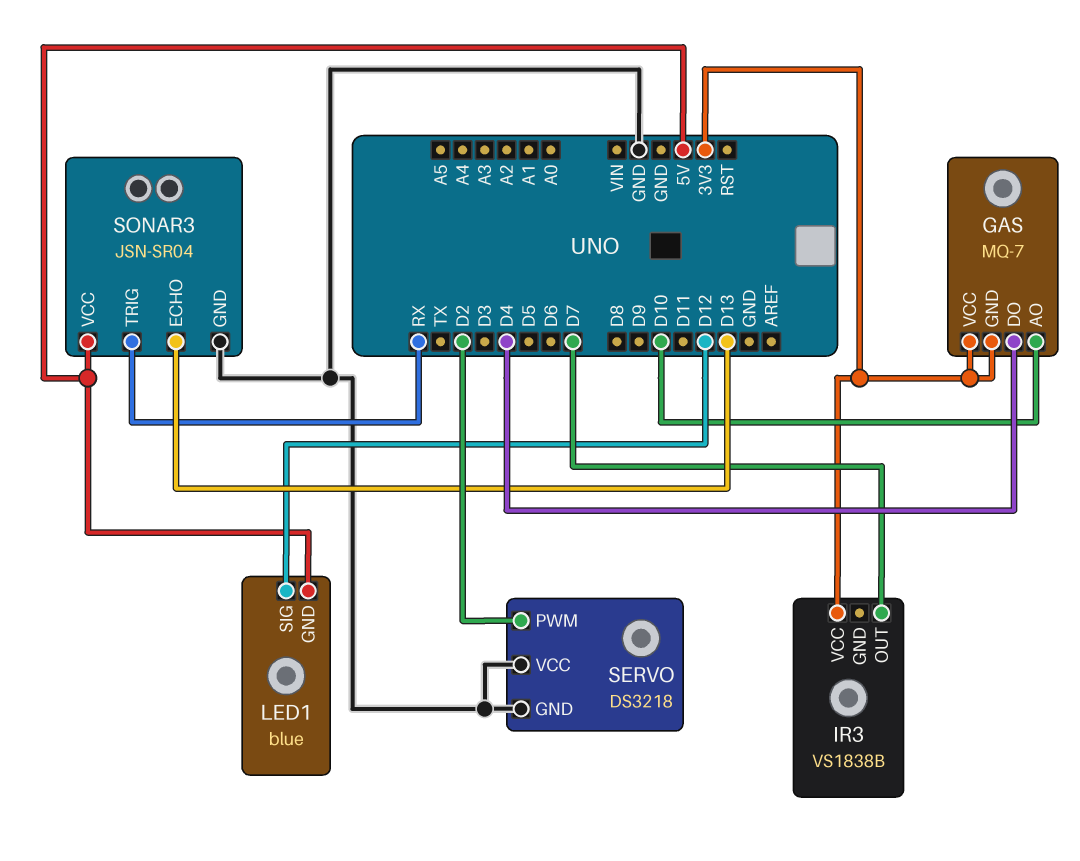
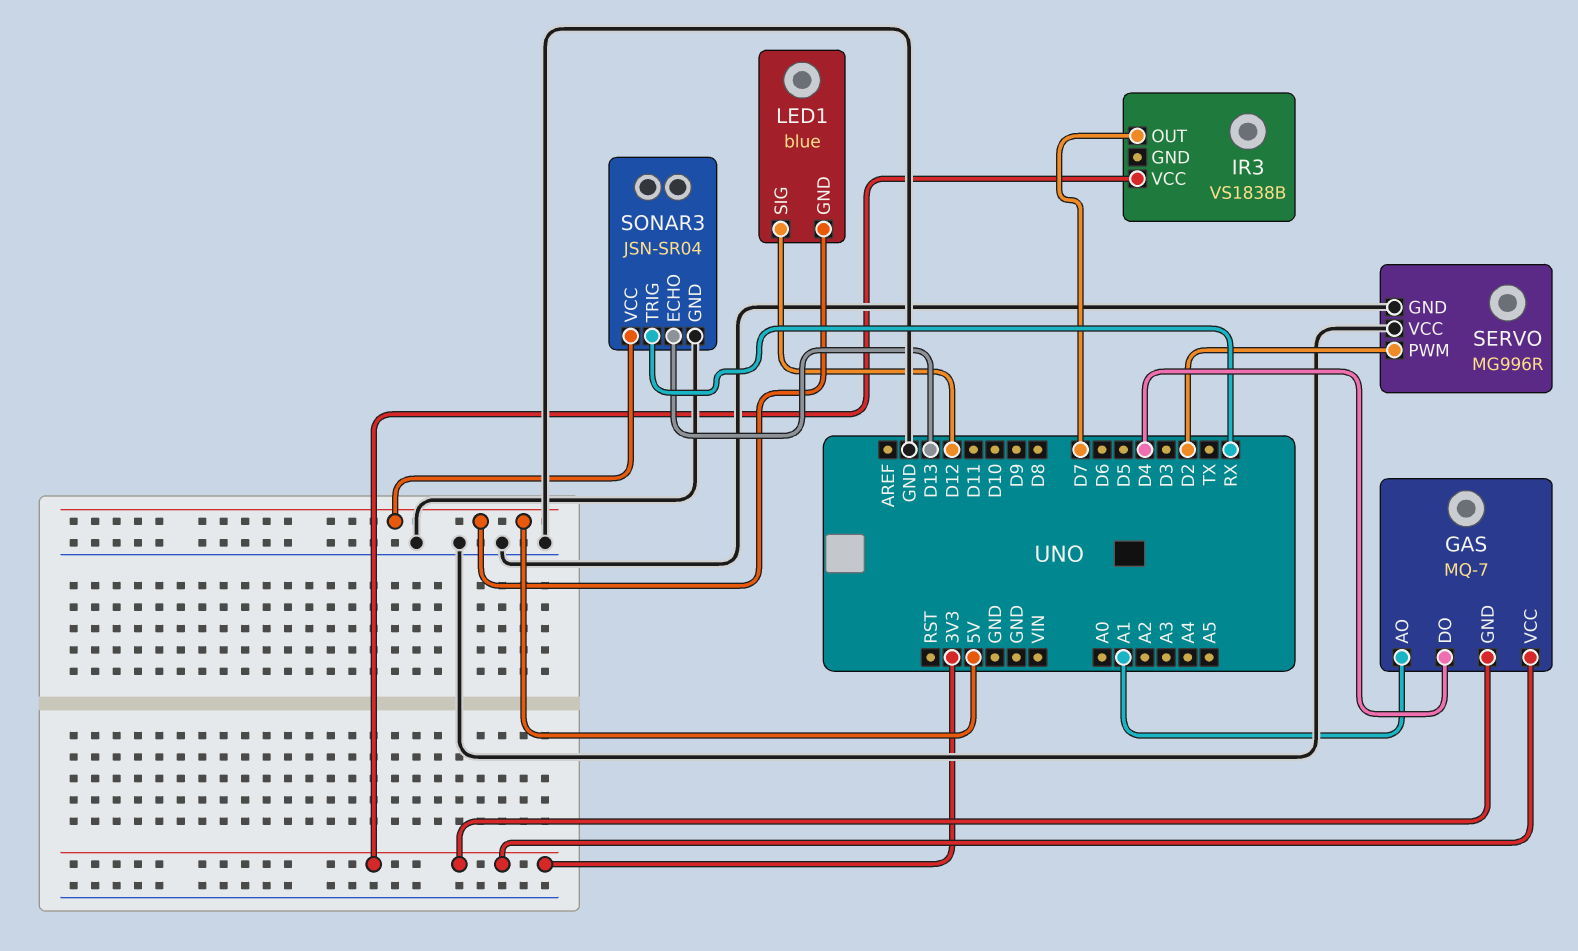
GAS pin AO: D10 -> A1
SERVO: DS3218 -> MG996R

